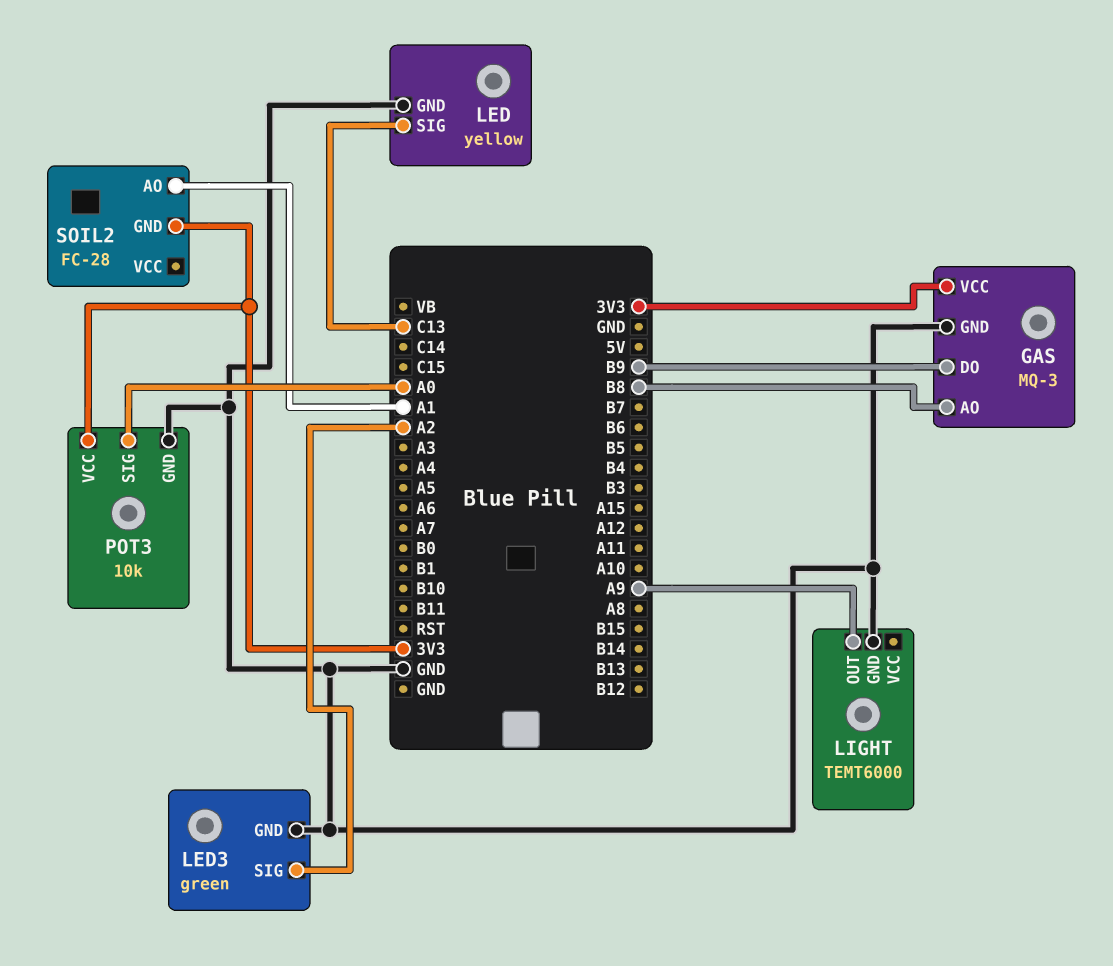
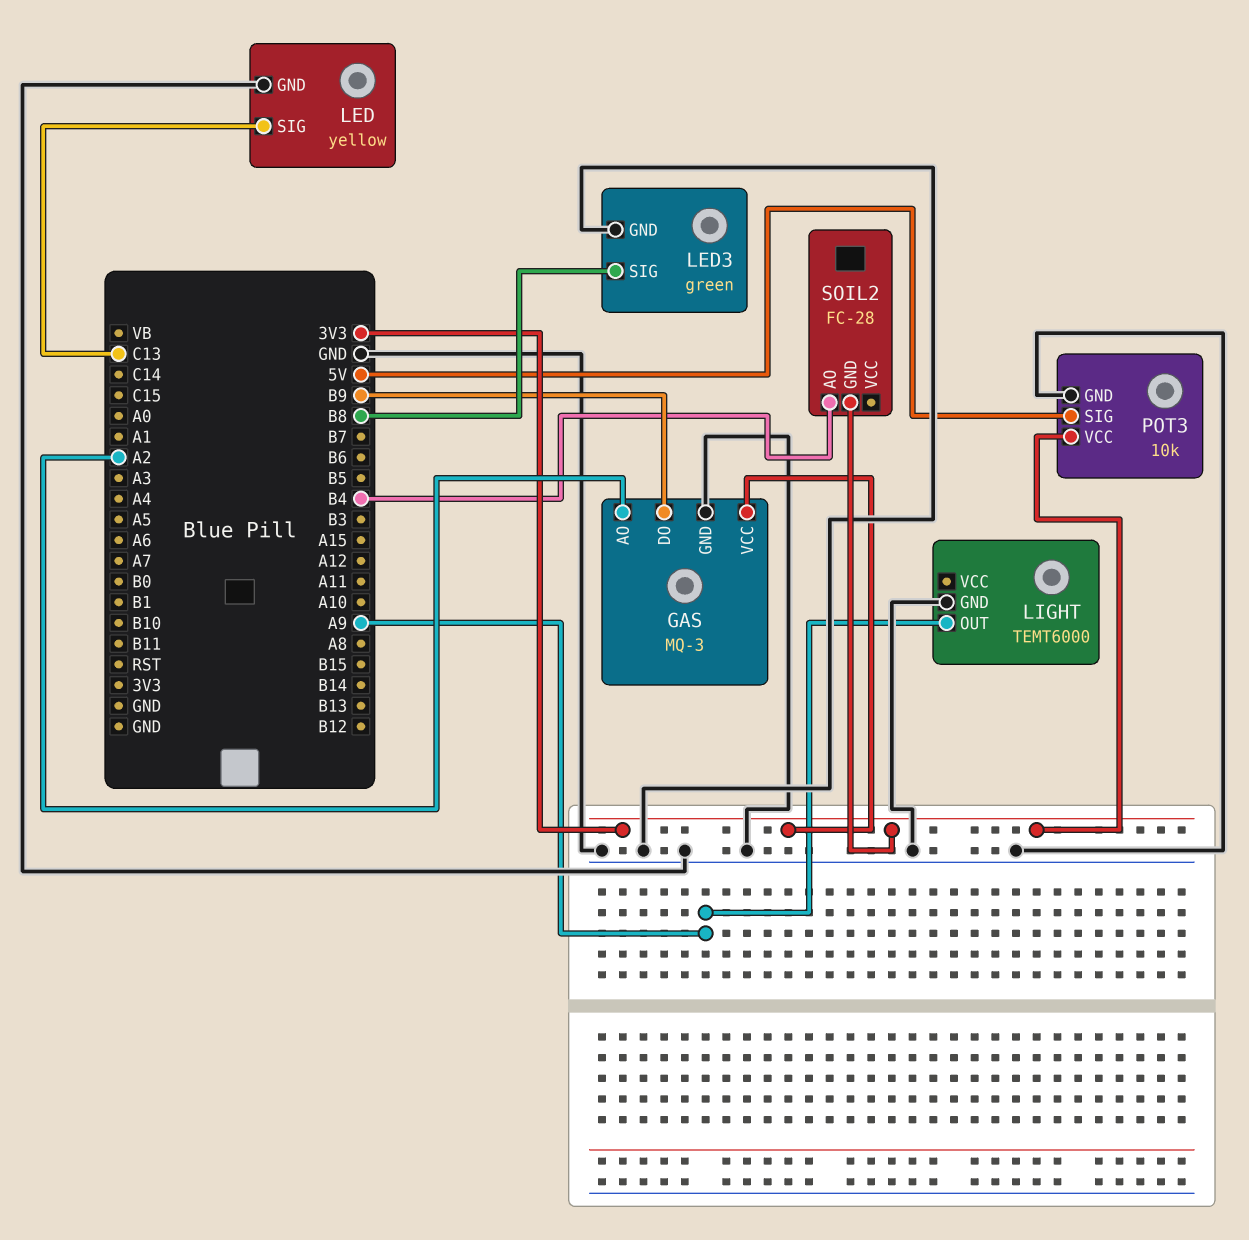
GAS pin AO: B8 -> A2
LED3 pin SIG: A2 -> B8
POT3 pin SIG: A0 -> 5V
SOIL2 pin AO: A1 -> B4

